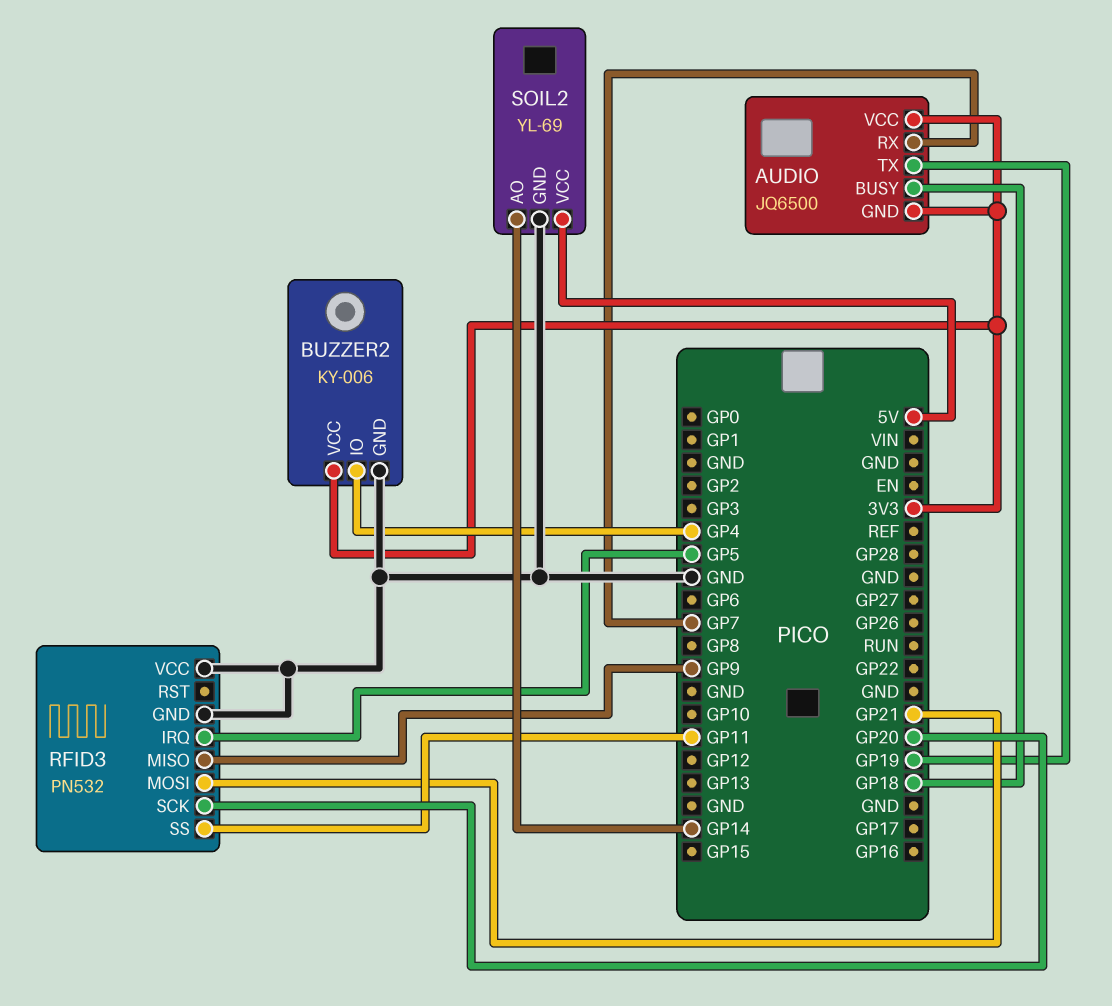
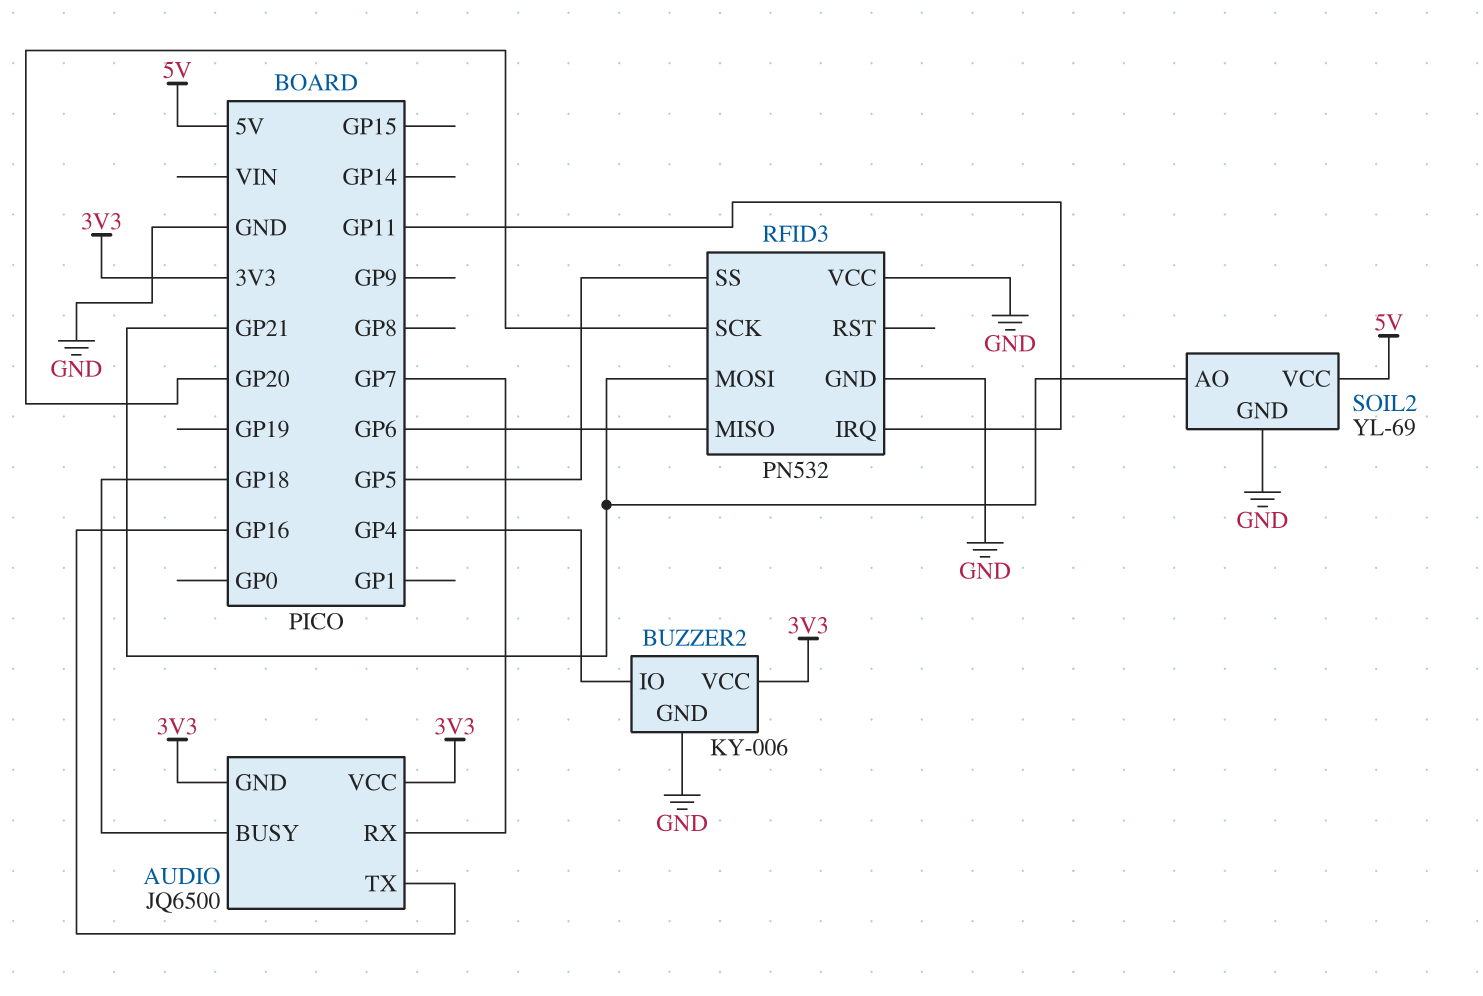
AUDIO pin TX: GP19 -> GP16
RFID3 pin IRQ: GP5 -> GP11
RFID3 pin MISO: GP9 -> GP6
RFID3 pin SS: GP11 -> GP5
SOIL2 pin AO: GP14 -> GP21

